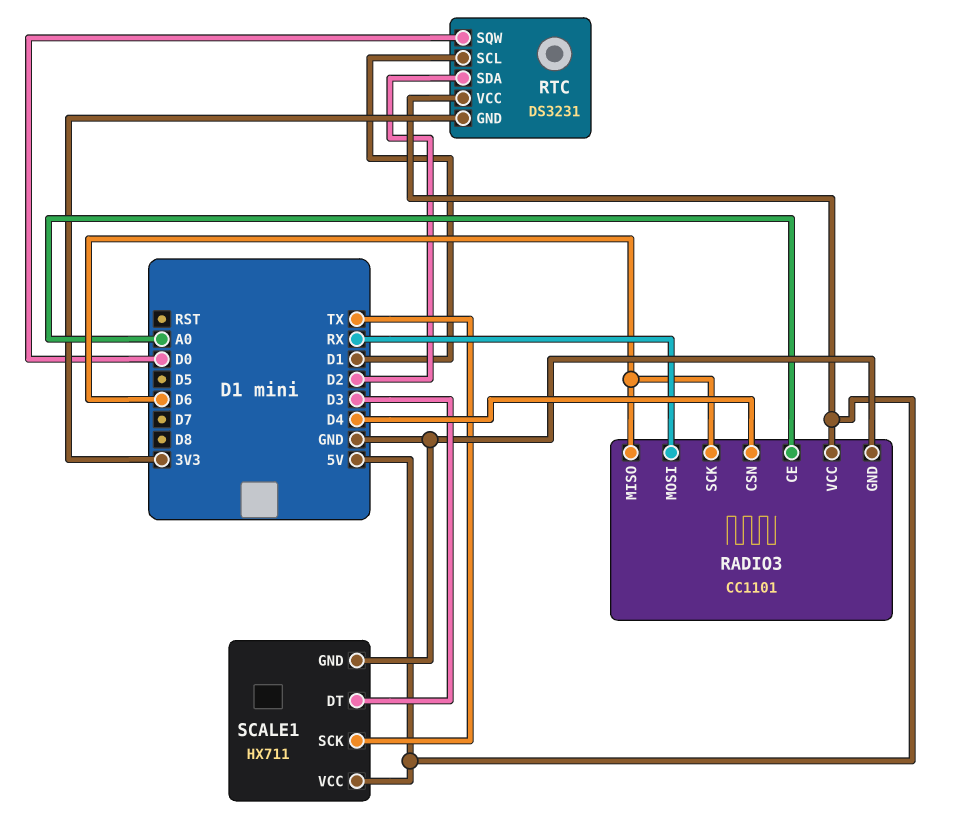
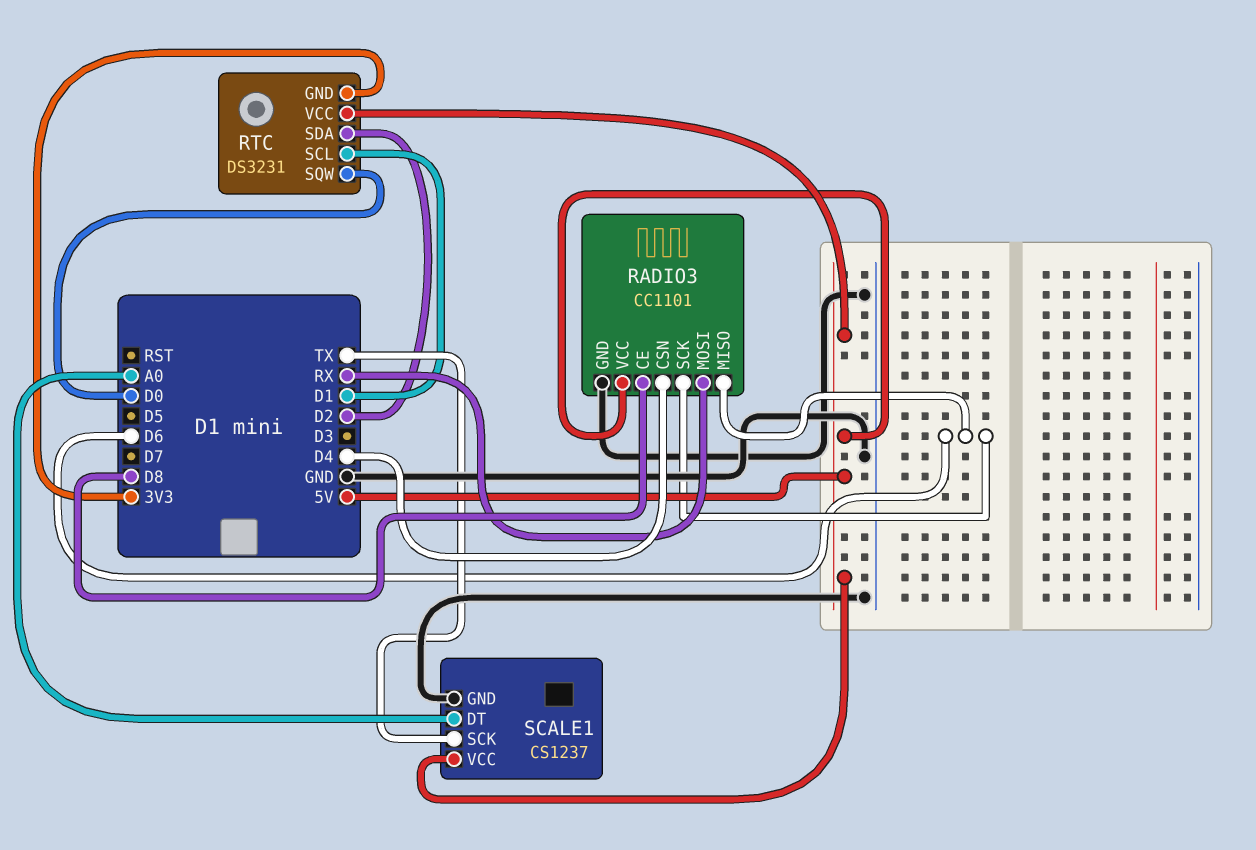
RADIO3 pin CE: A0 -> D8
SCALE1: HX711 -> CS1237
SCALE1 pin DT: D3 -> A0

